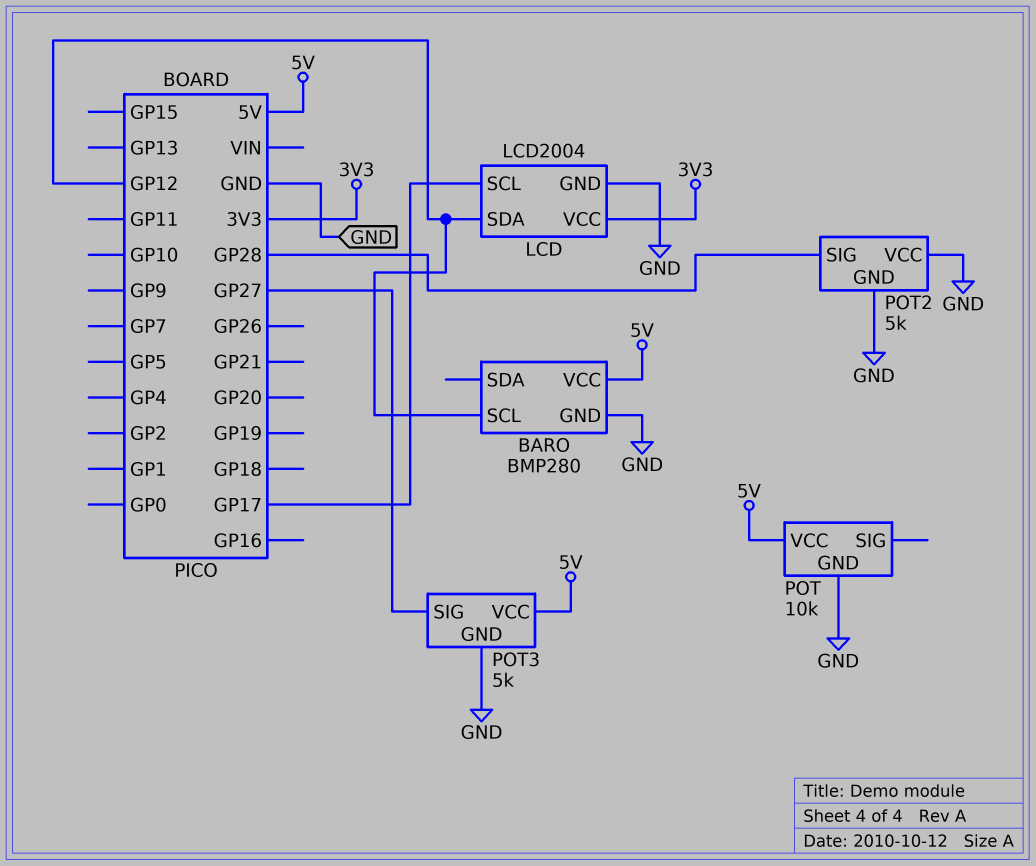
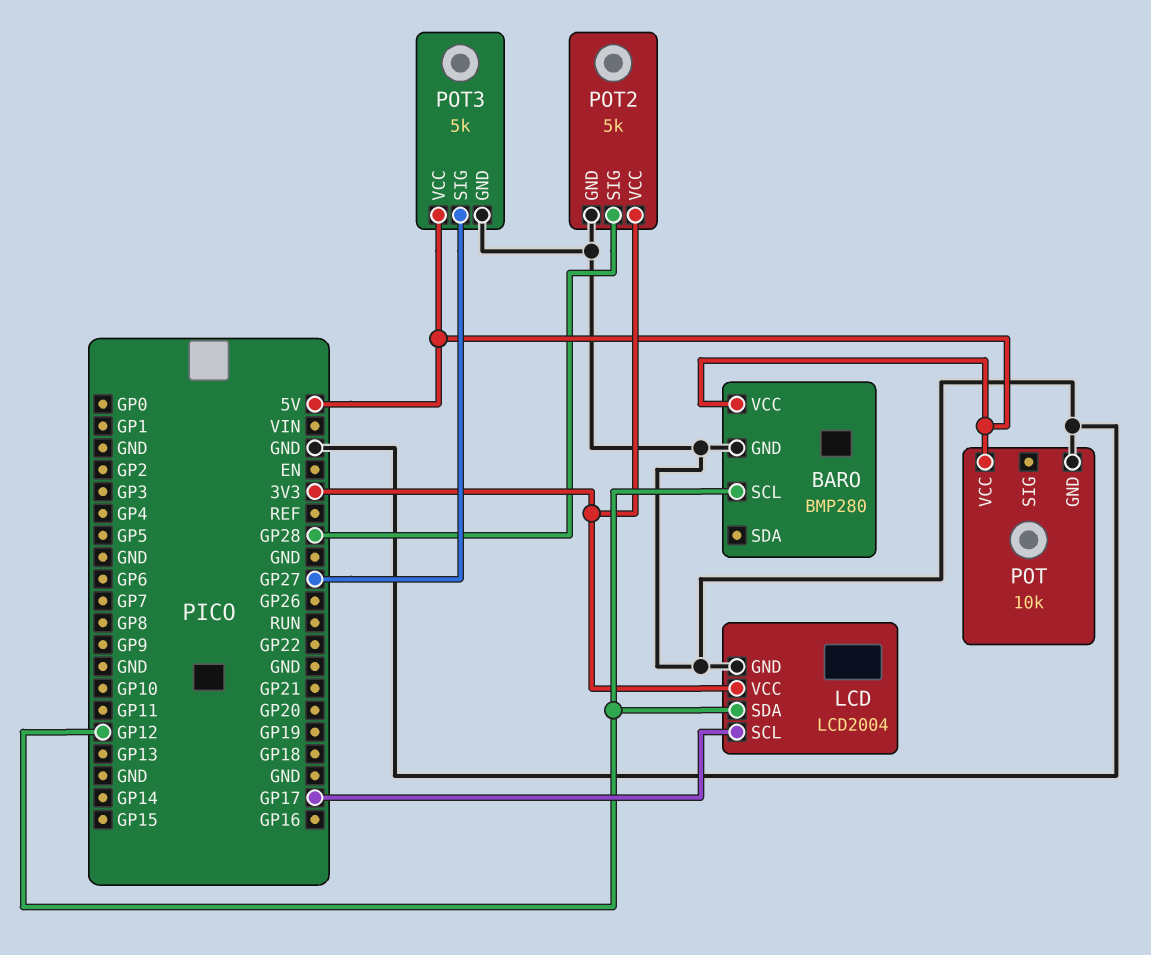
POT2 pin VCC: GND -> 3V3

